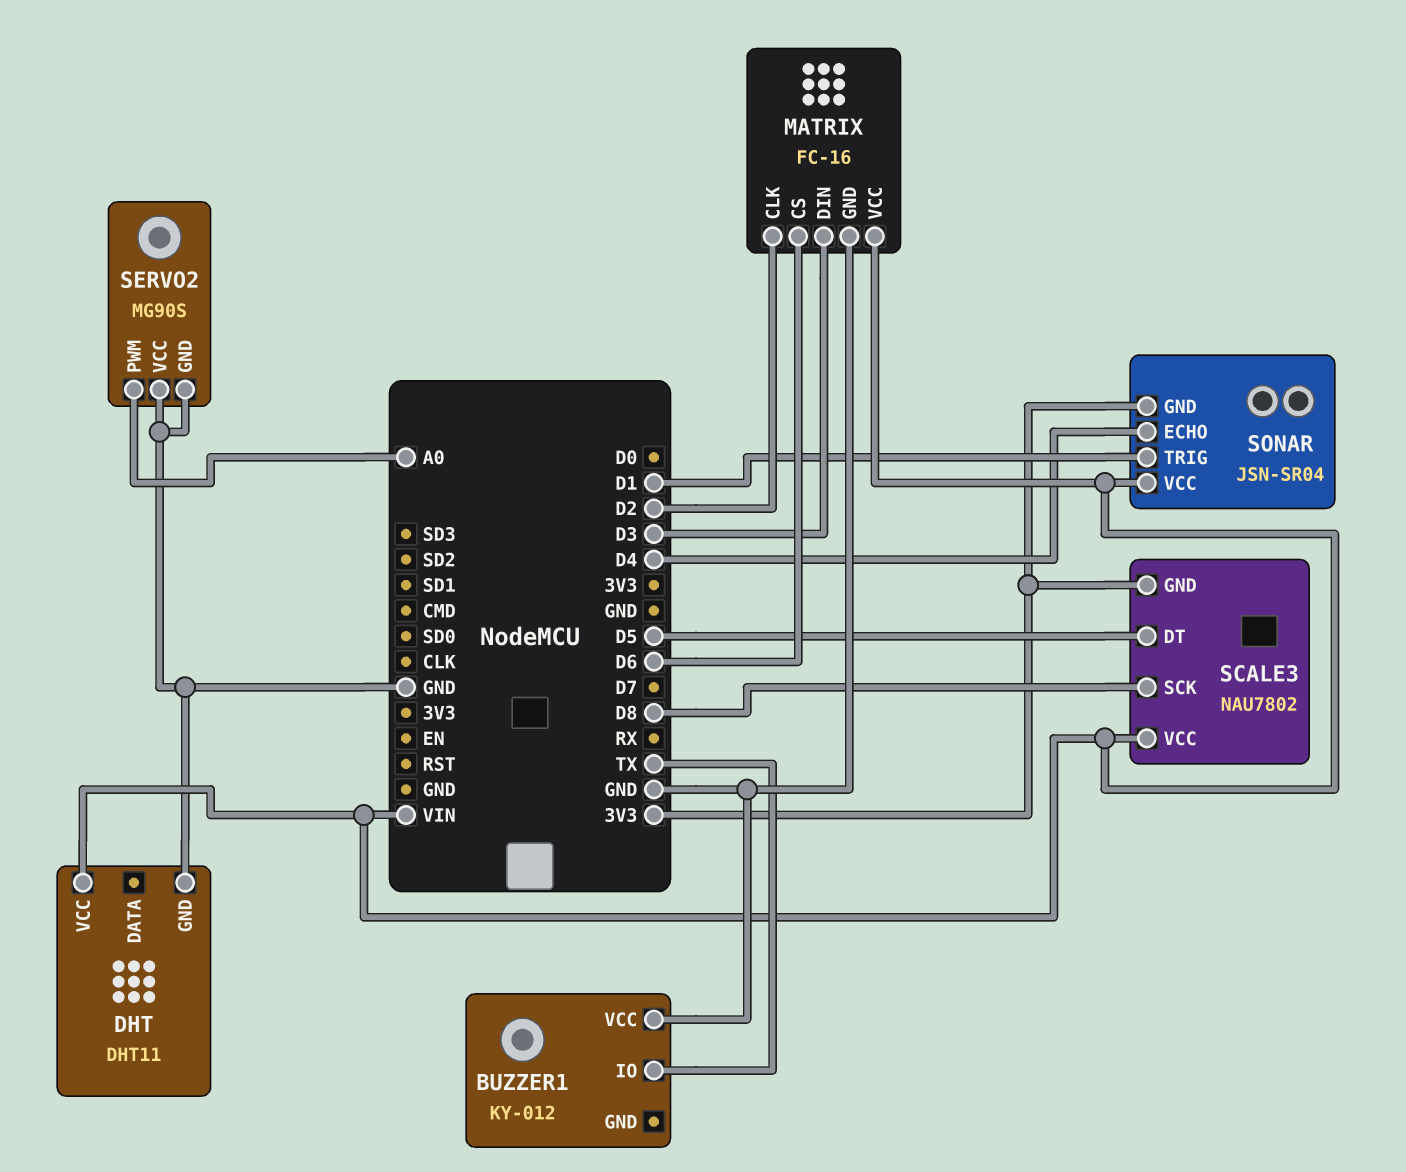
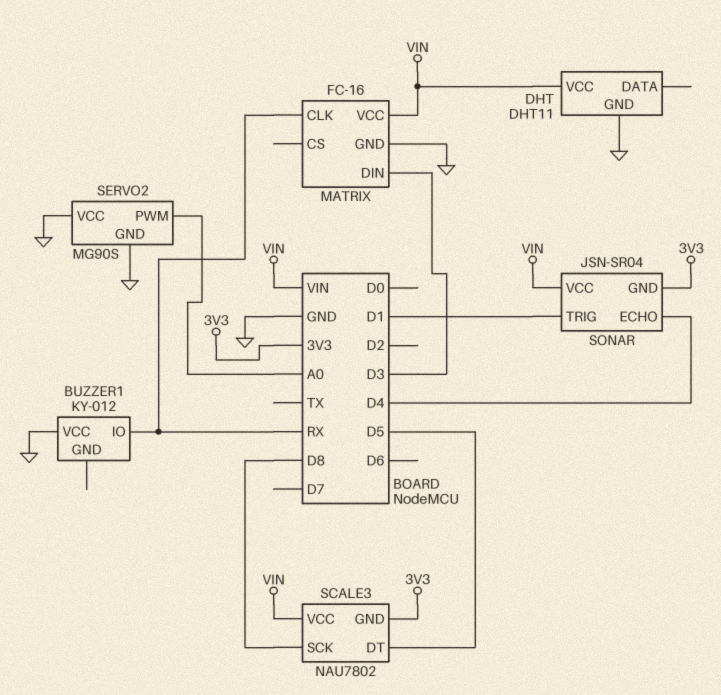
BUZZER1 pin IO: TX -> RX
MATRIX pin CLK: D2 -> RX
MATRIX pin CS: D6 -> none

